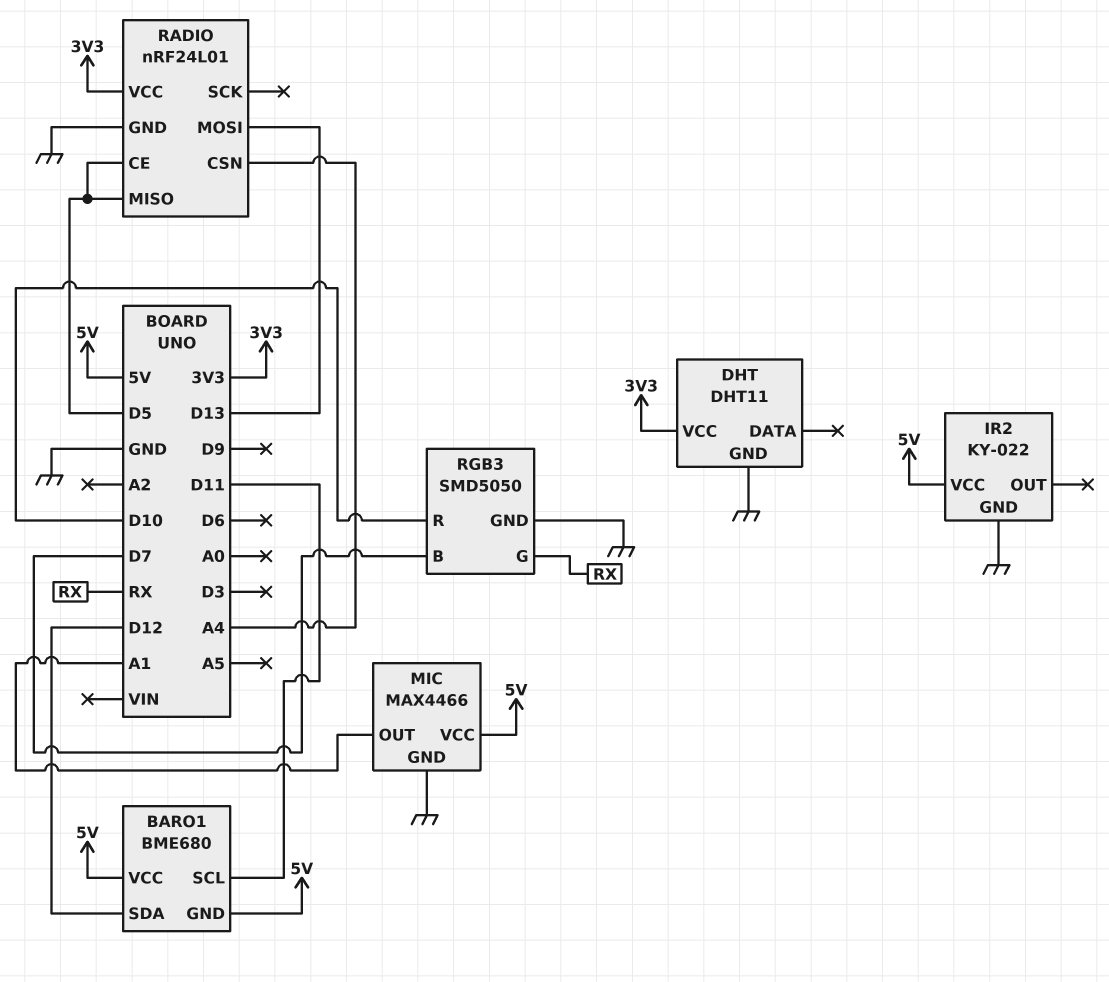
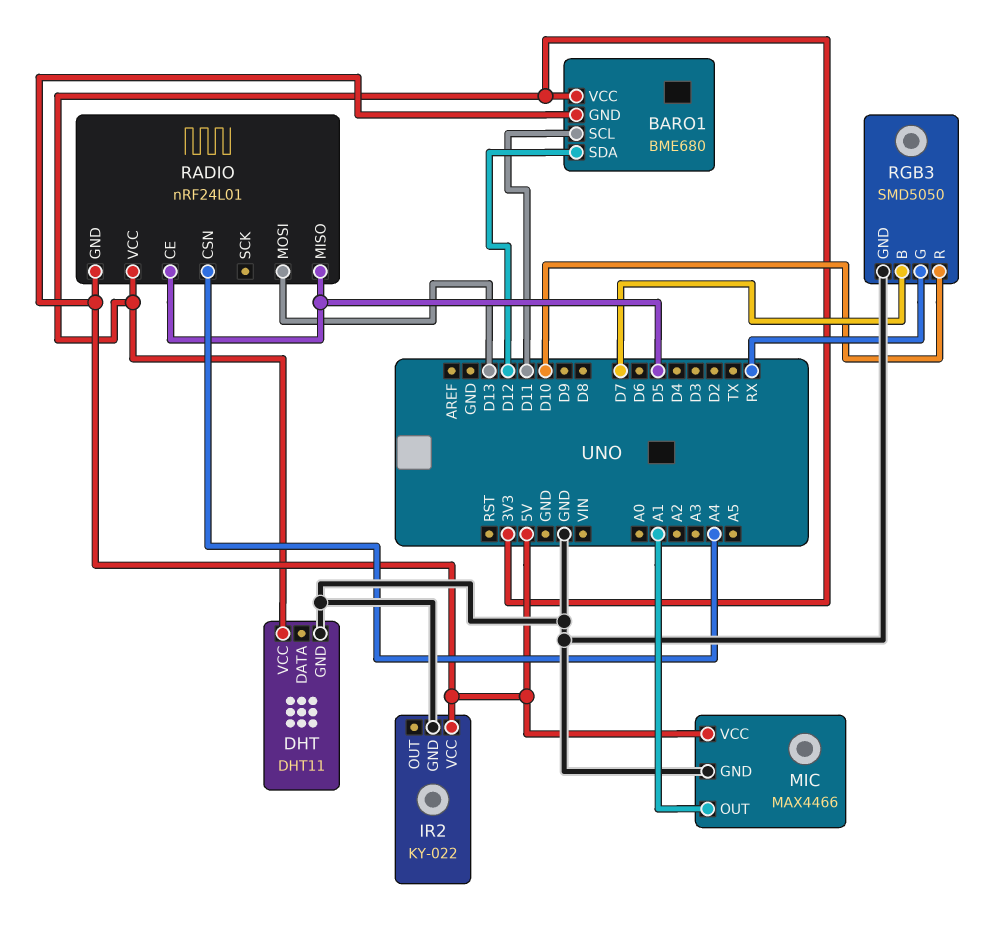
BARO1 pin VCC: 5V -> 3V3
RADIO pin GND: GND -> 5V

